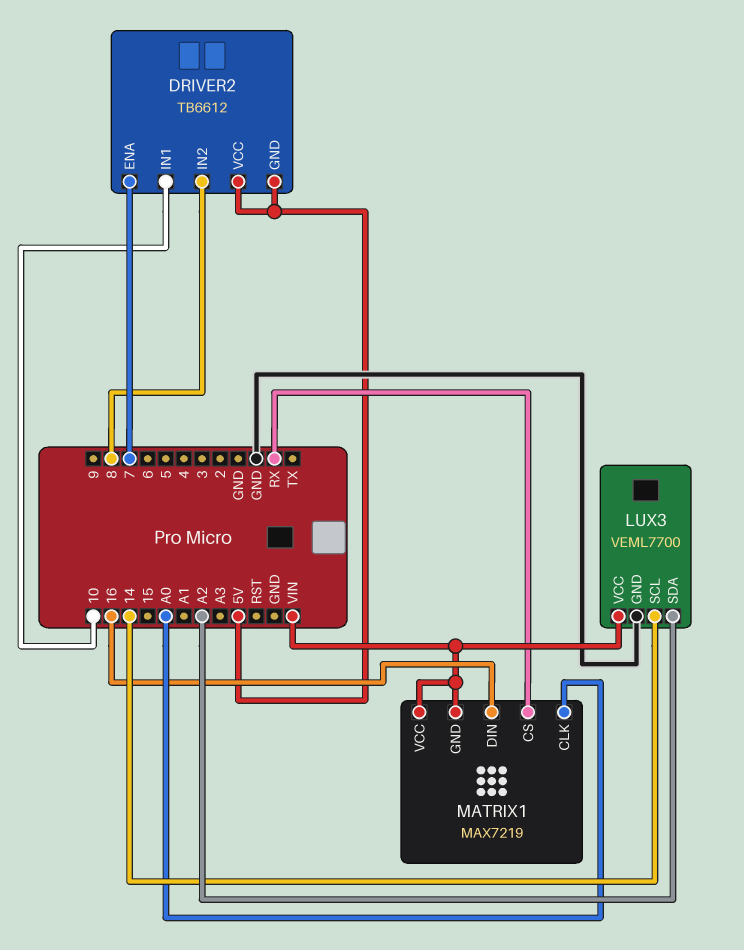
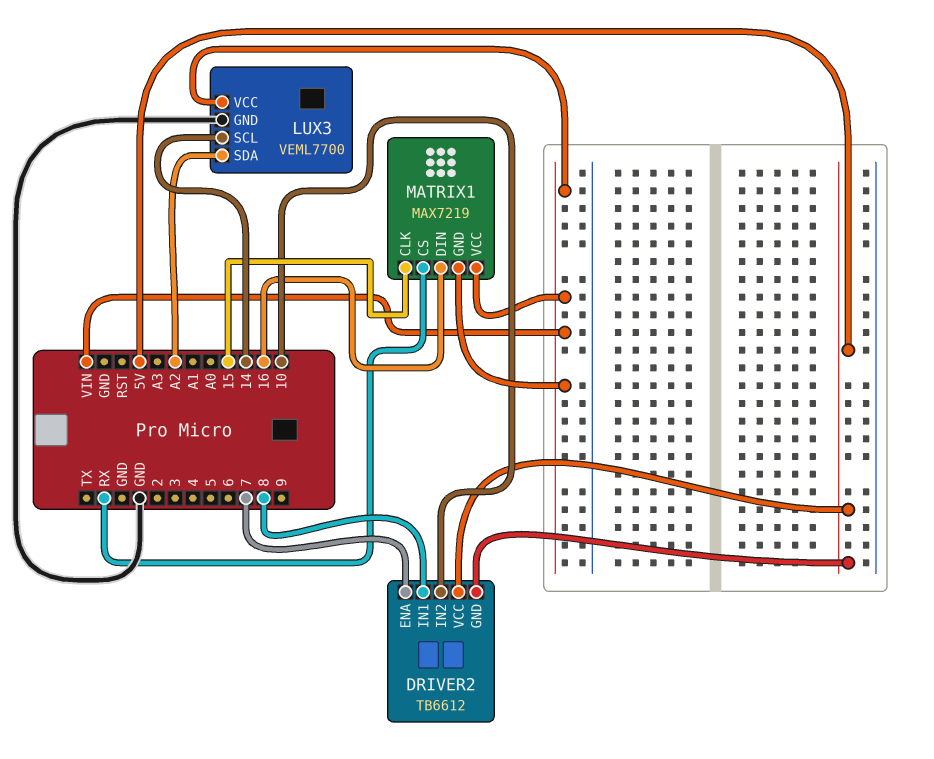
DRIVER2 pin IN1: 10 -> 8
DRIVER2 pin IN2: 8 -> 10
MATRIX1 pin CLK: A0 -> 15

